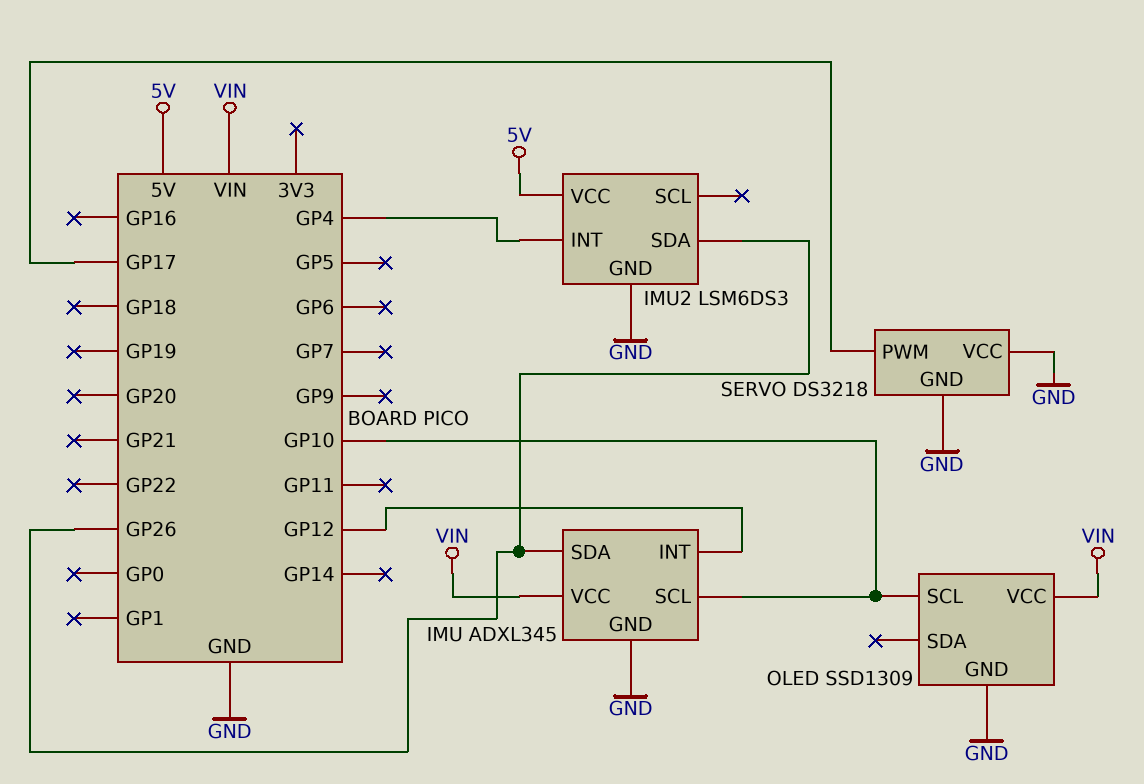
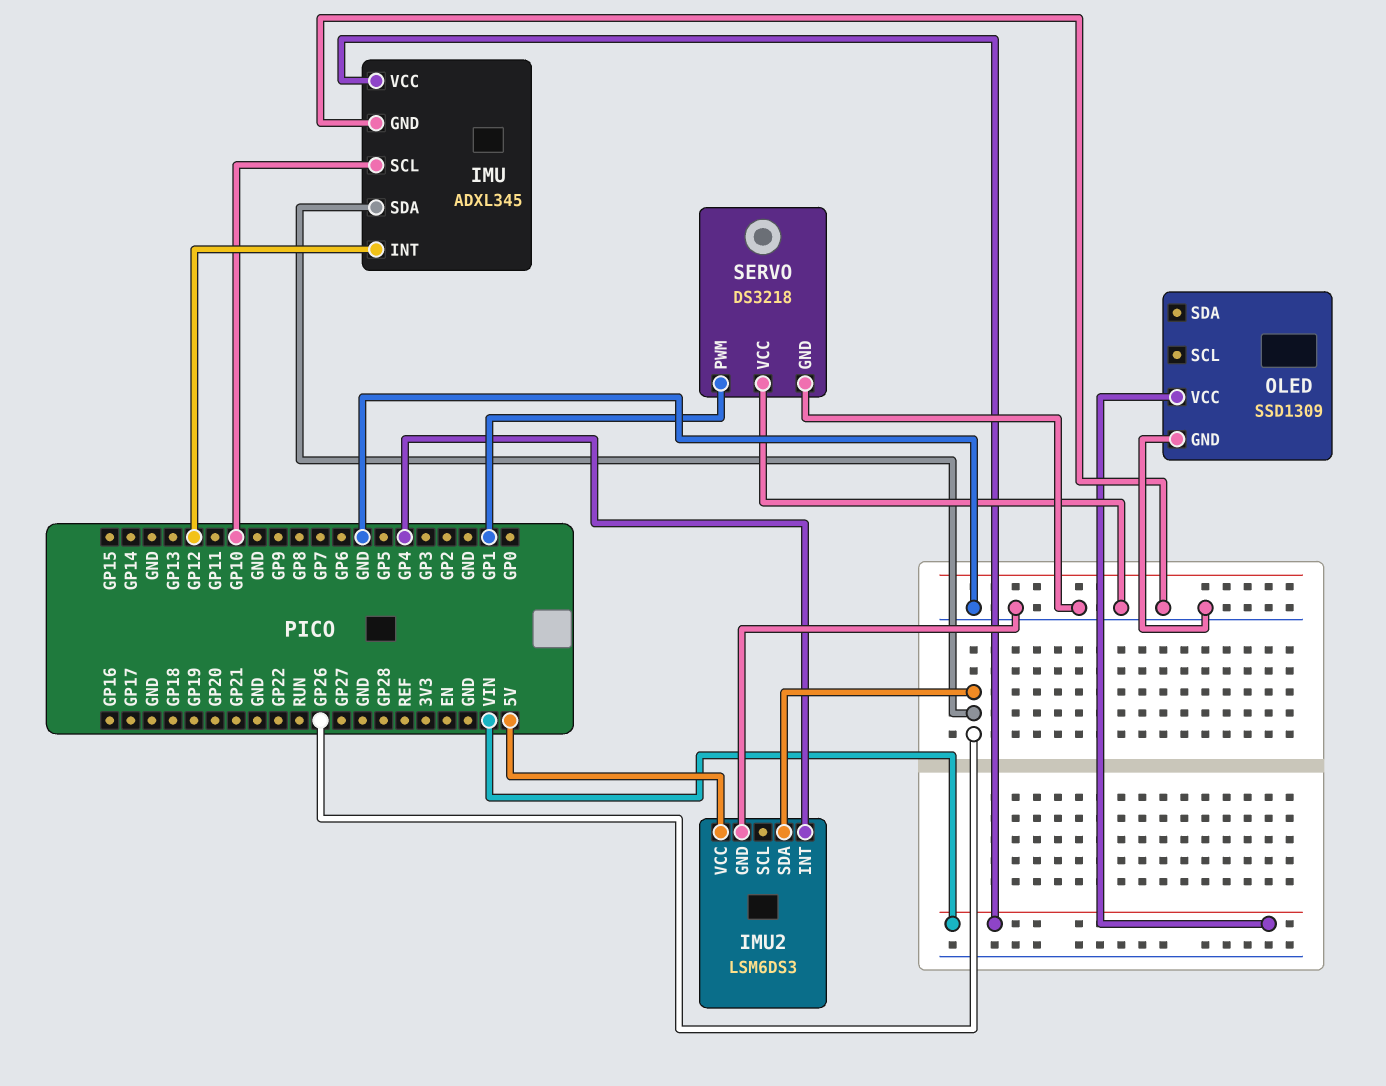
OLED pin SCL: GP10 -> none
SERVO pin PWM: GP17 -> GP1

